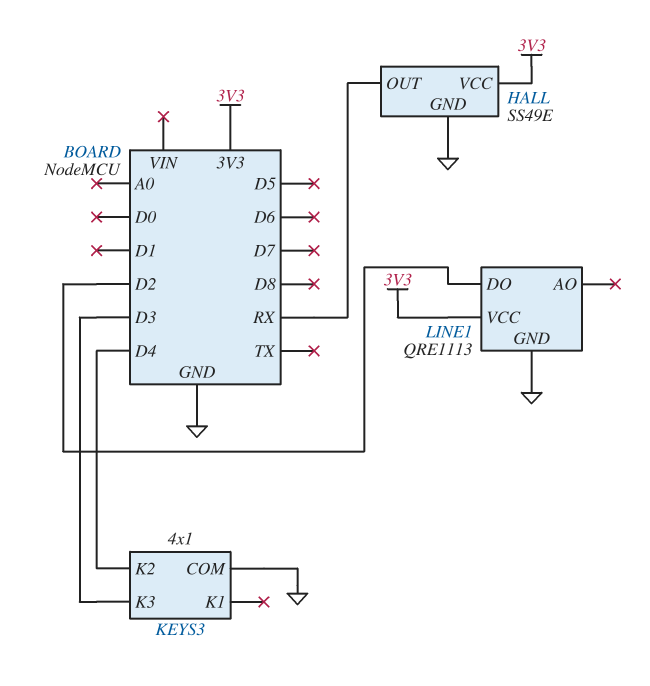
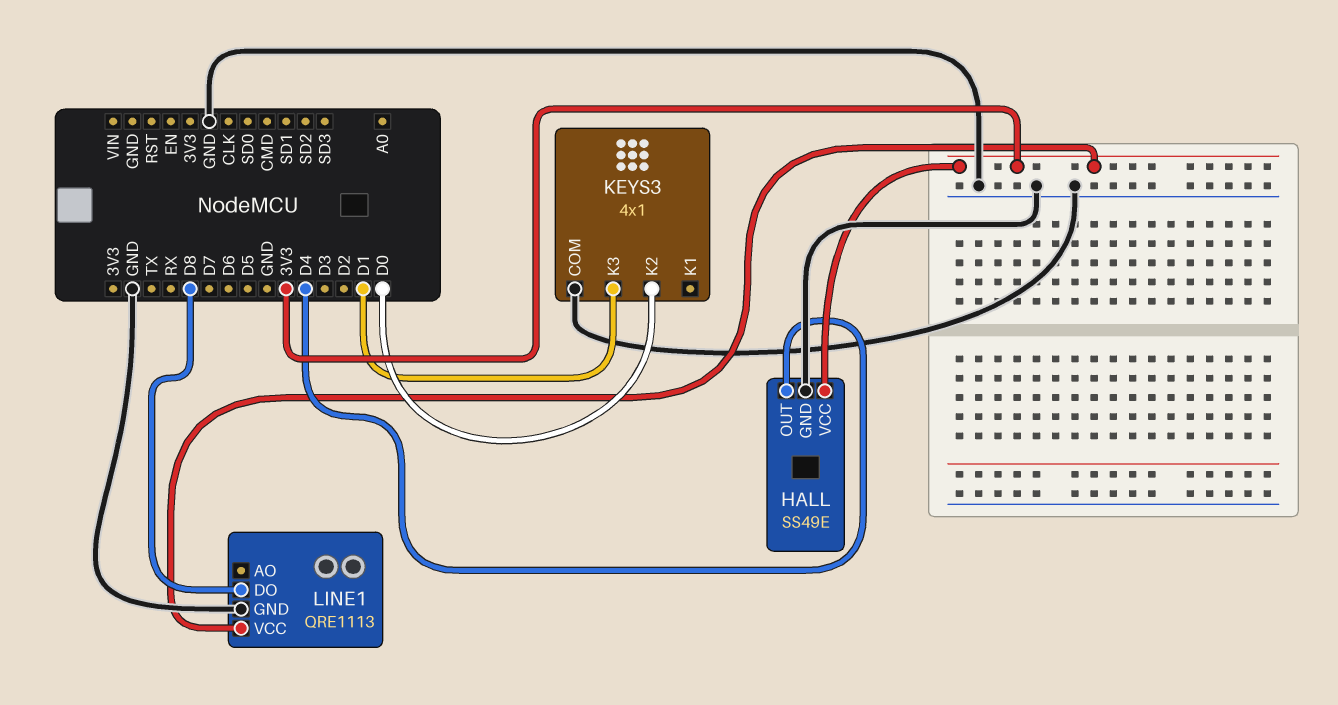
HALL pin OUT: RX -> D4
KEYS3 pin K2: D4 -> D0
KEYS3 pin K3: D3 -> D1
LINE1 pin DO: D2 -> D8

